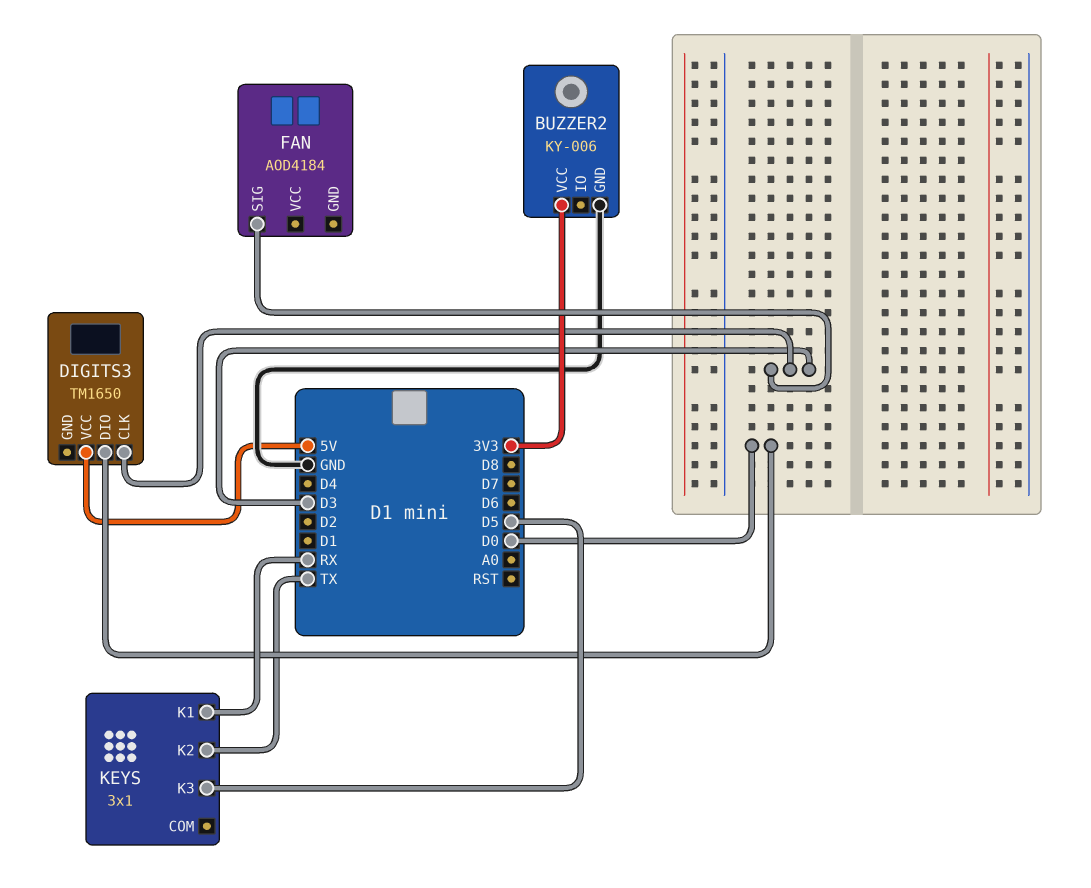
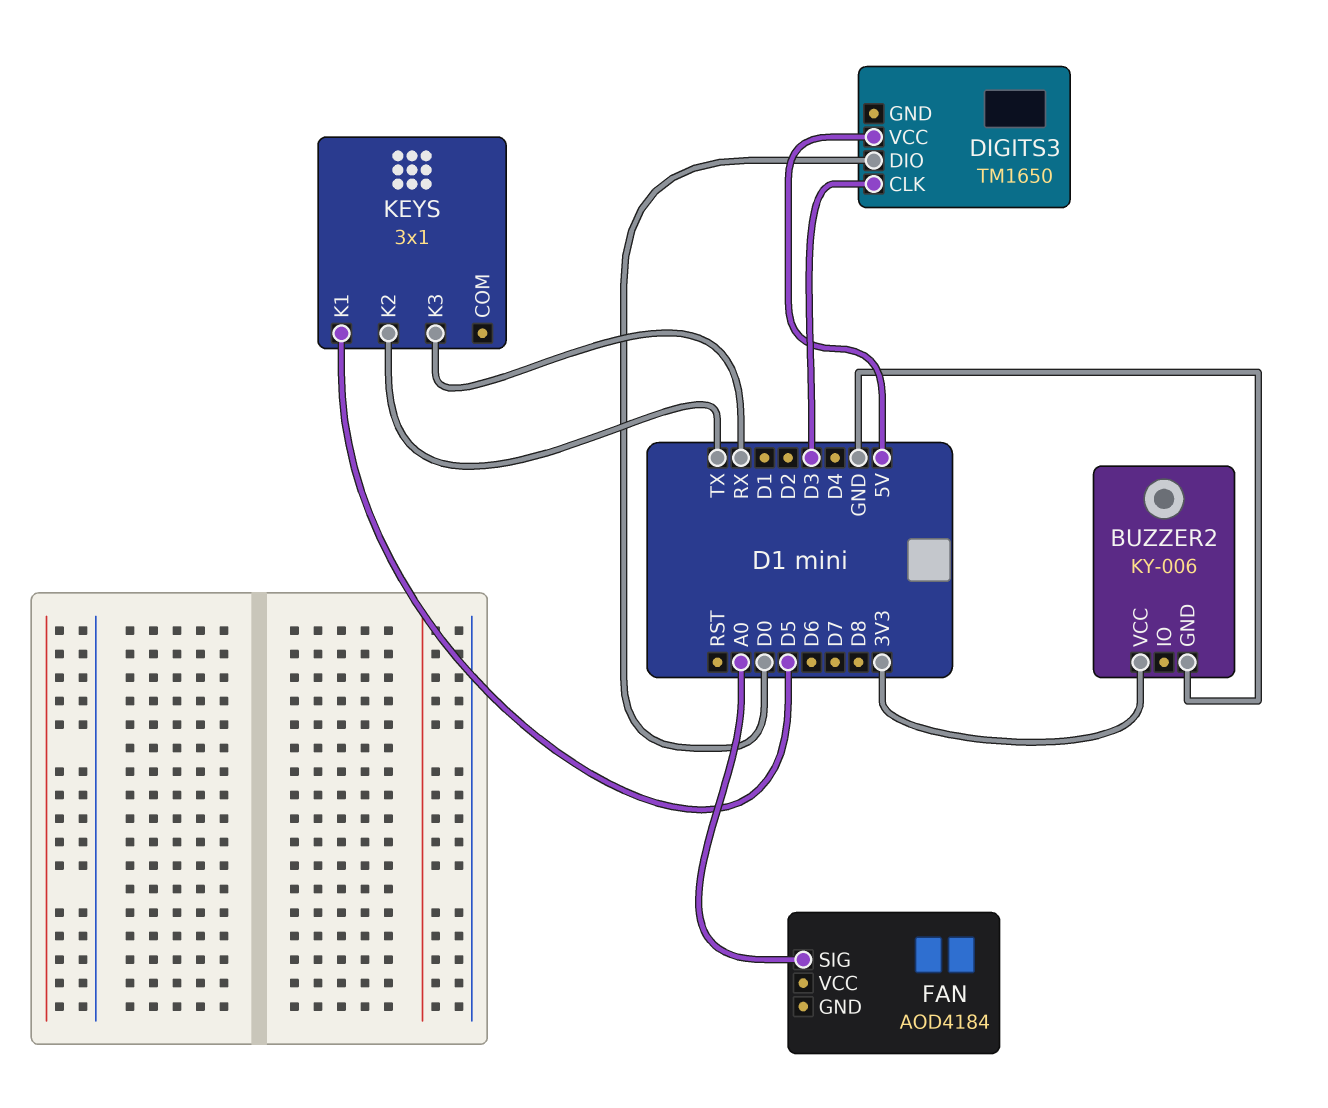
FAN pin SIG: D3 -> A0
KEYS pin K1: RX -> D5
KEYS pin K3: D5 -> RX

